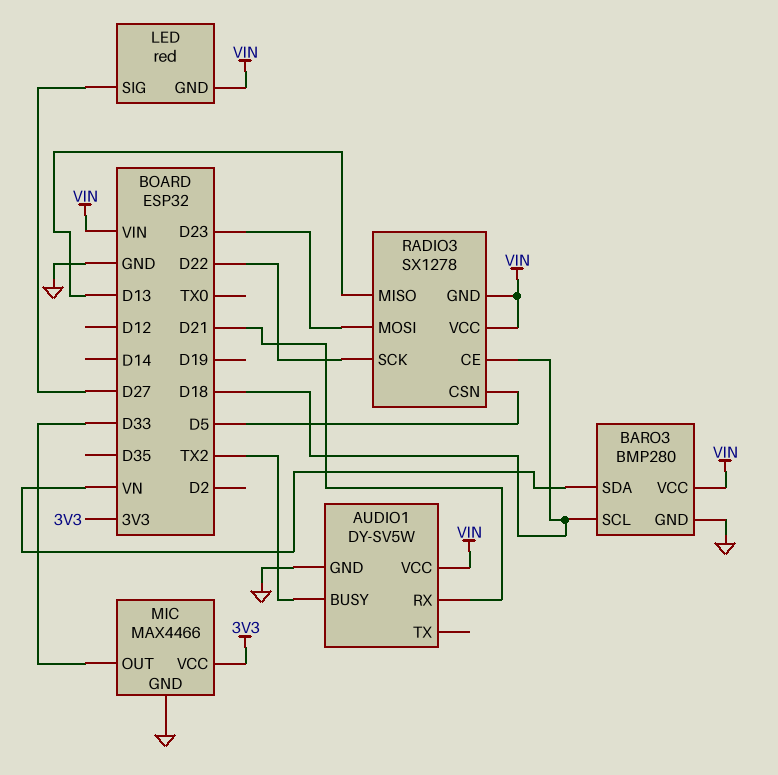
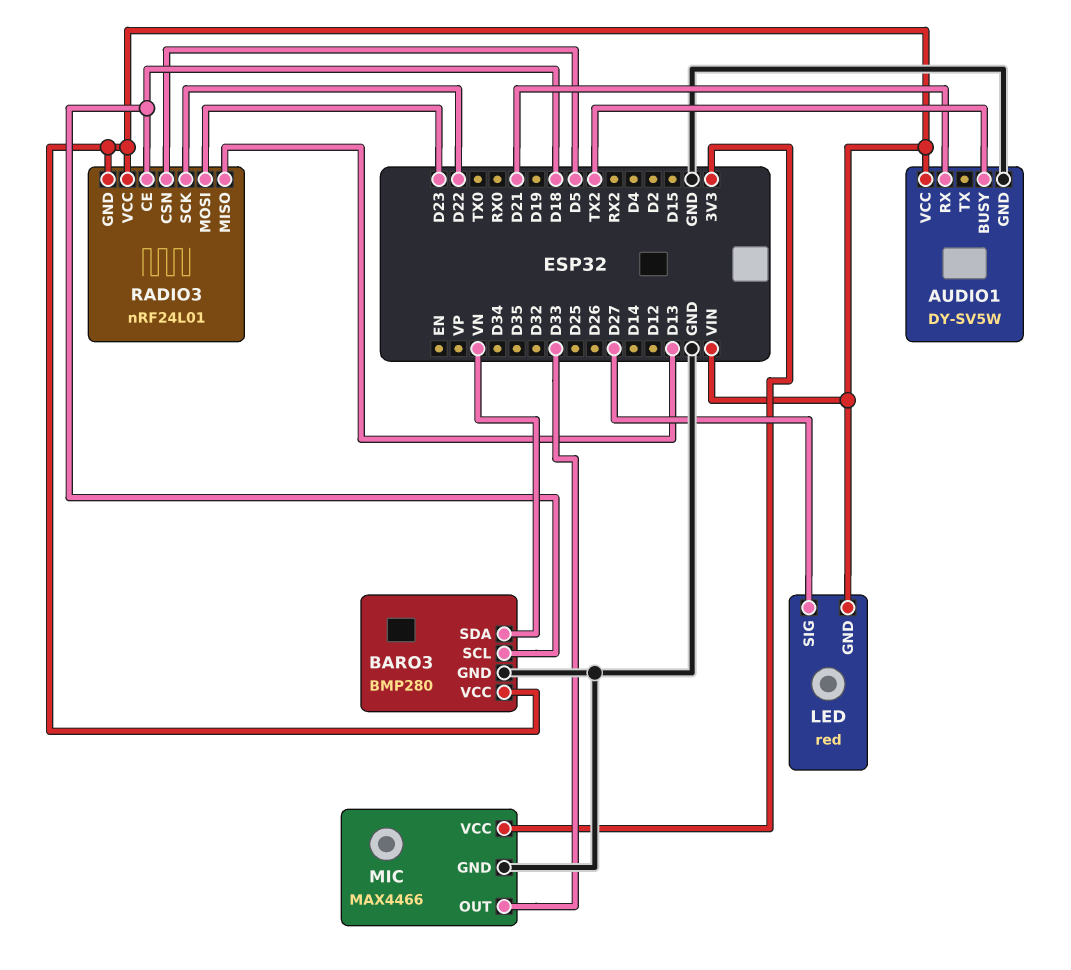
RADIO3: SX1278 -> nRF24L01

